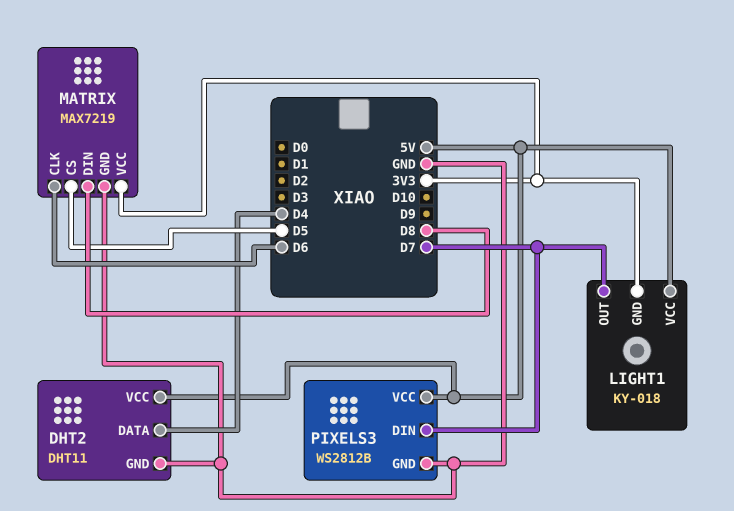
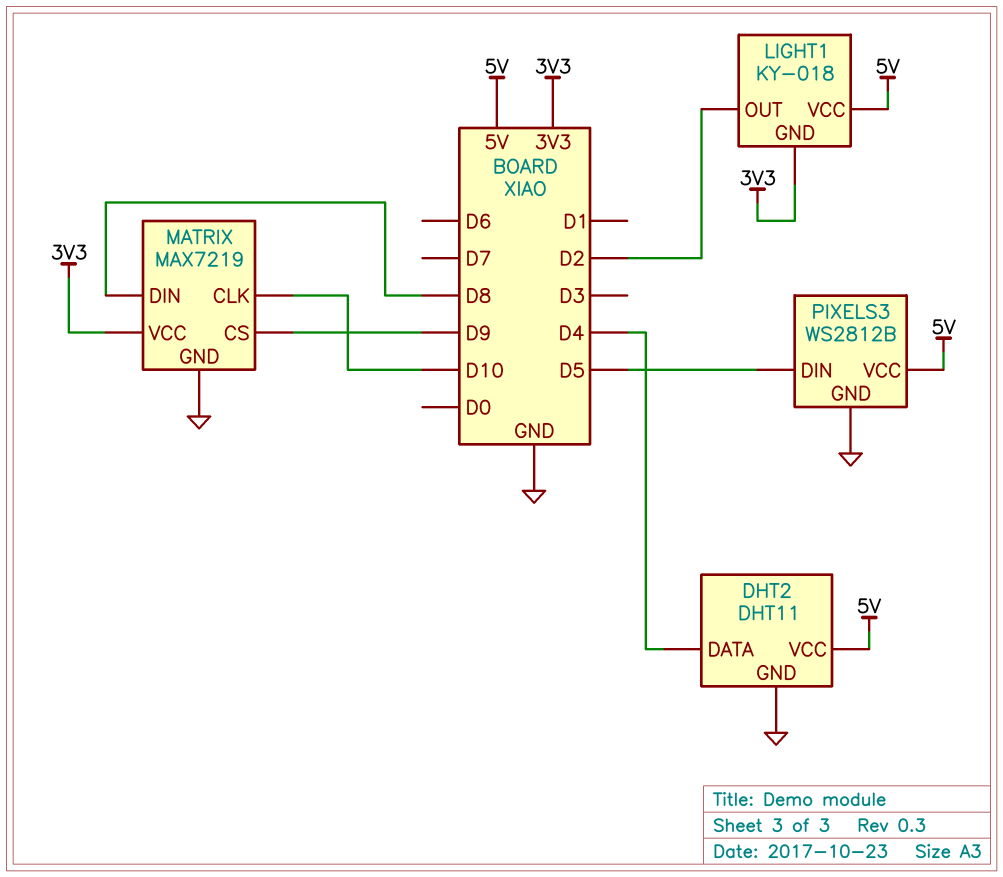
LIGHT1 pin OUT: D7 -> D2
MATRIX pin CLK: D6 -> D10
MATRIX pin CS: D5 -> D9
PIXELS3 pin DIN: D7 -> D5

